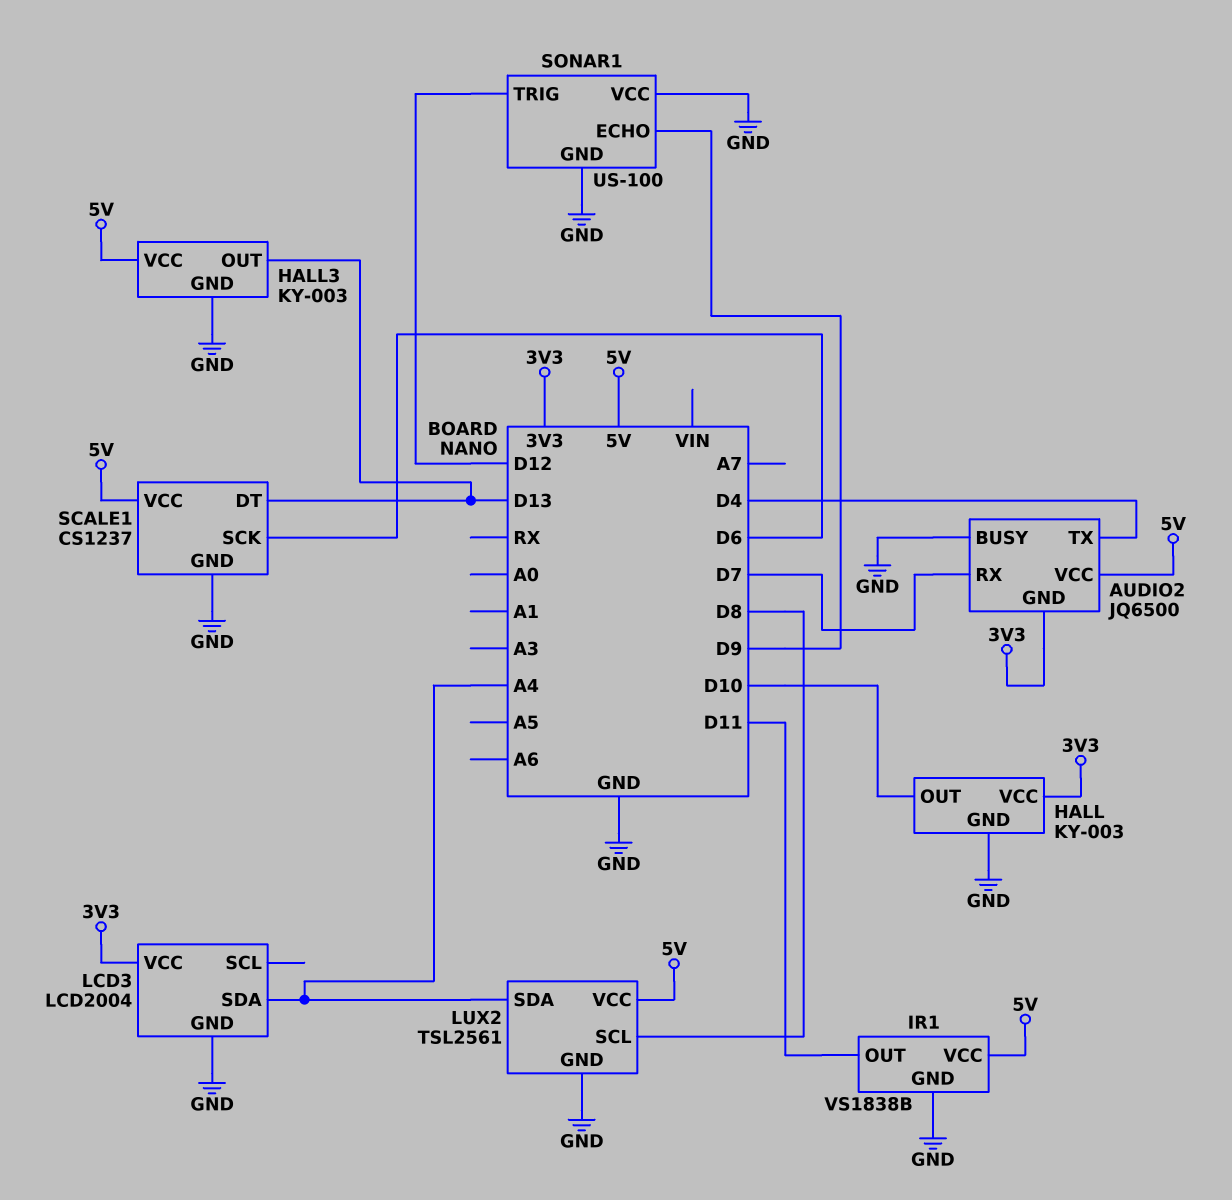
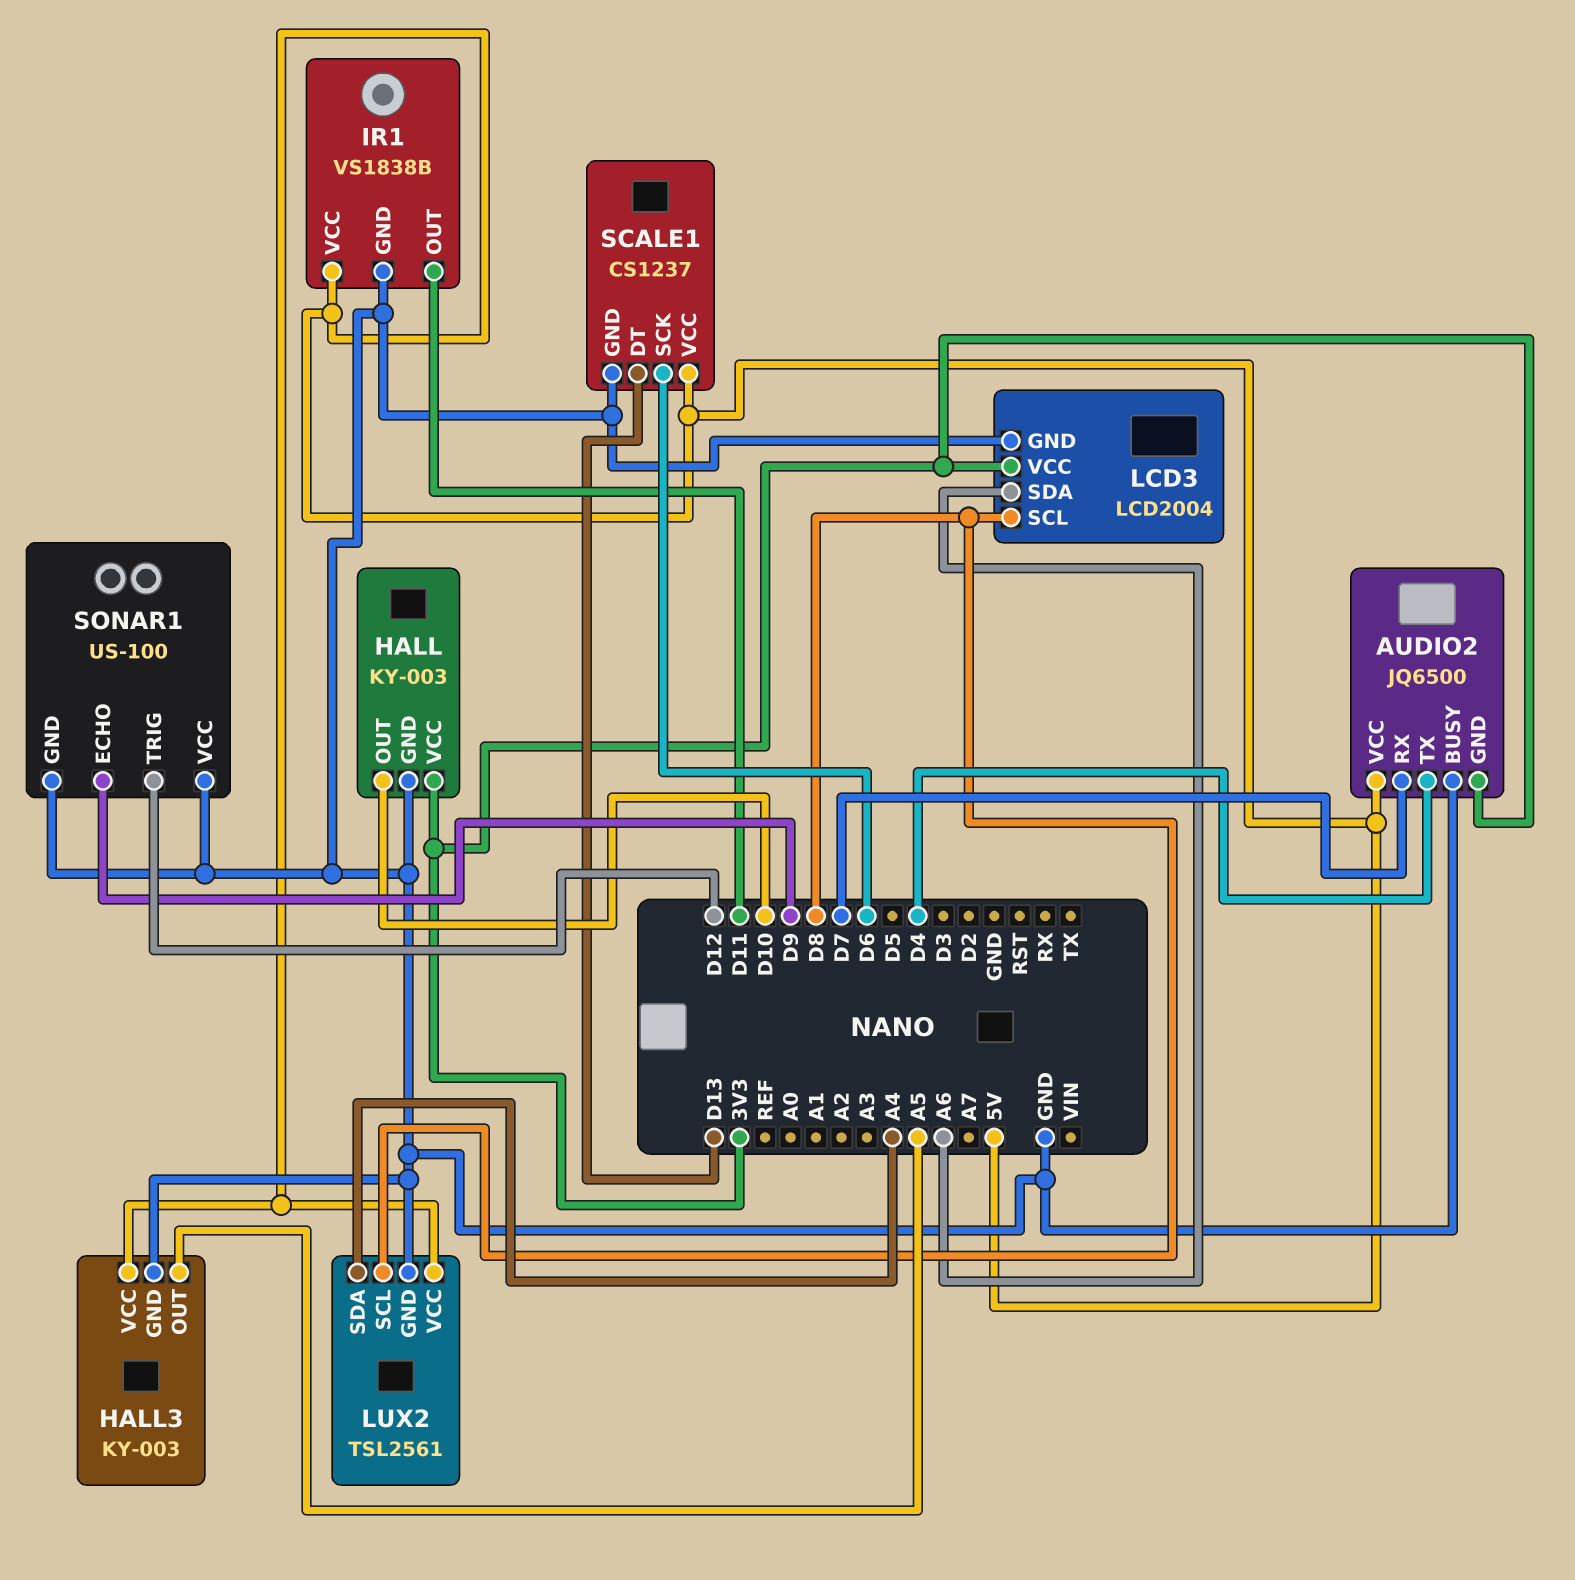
HALL3 pin OUT: D13 -> A5
LCD3 pin SCL: none -> D8
LCD3 pin SDA: A4 -> A6

